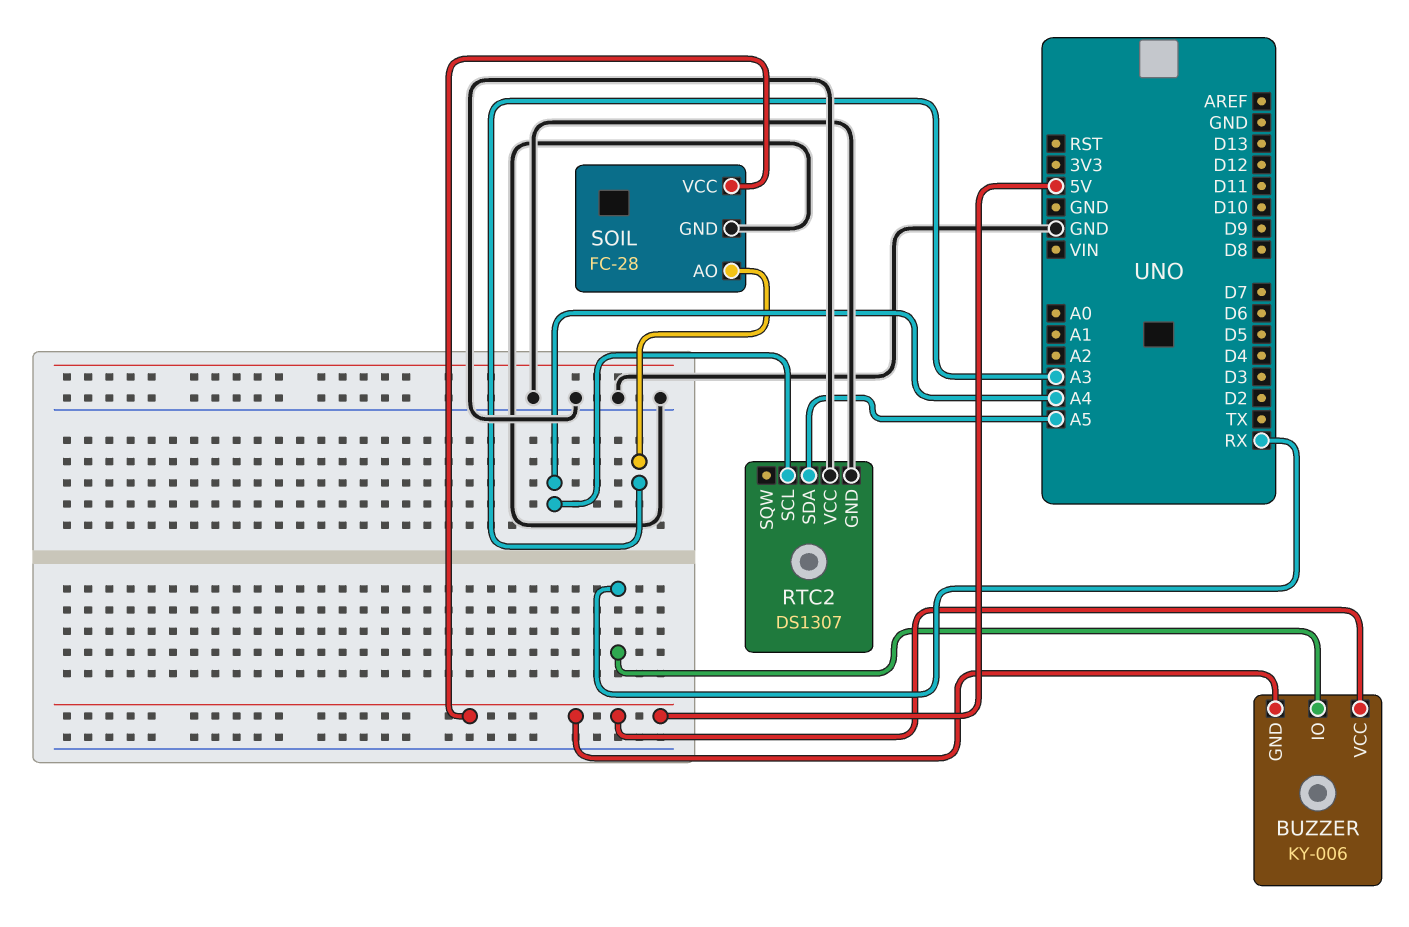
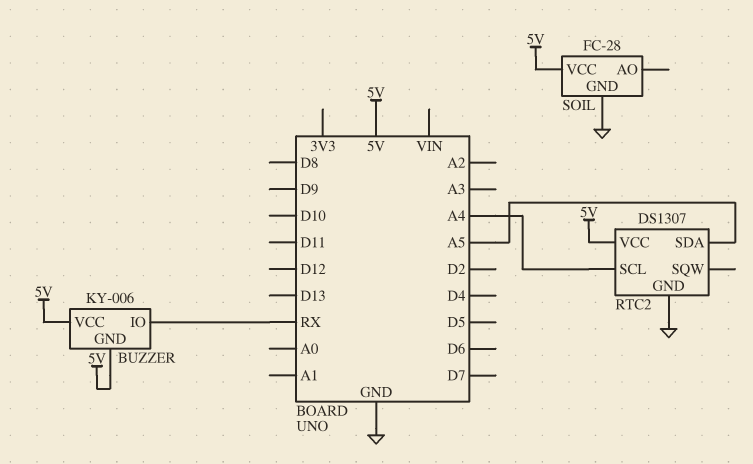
RTC2 pin VCC: GND -> 5V
SOIL pin AO: A3 -> none

